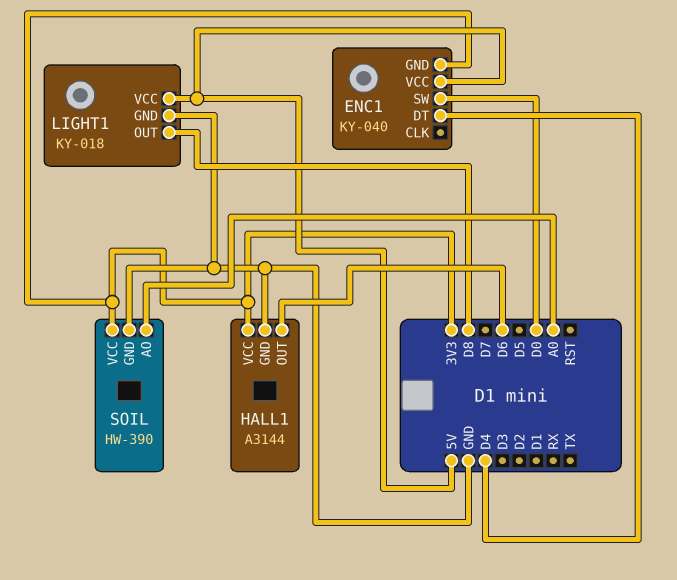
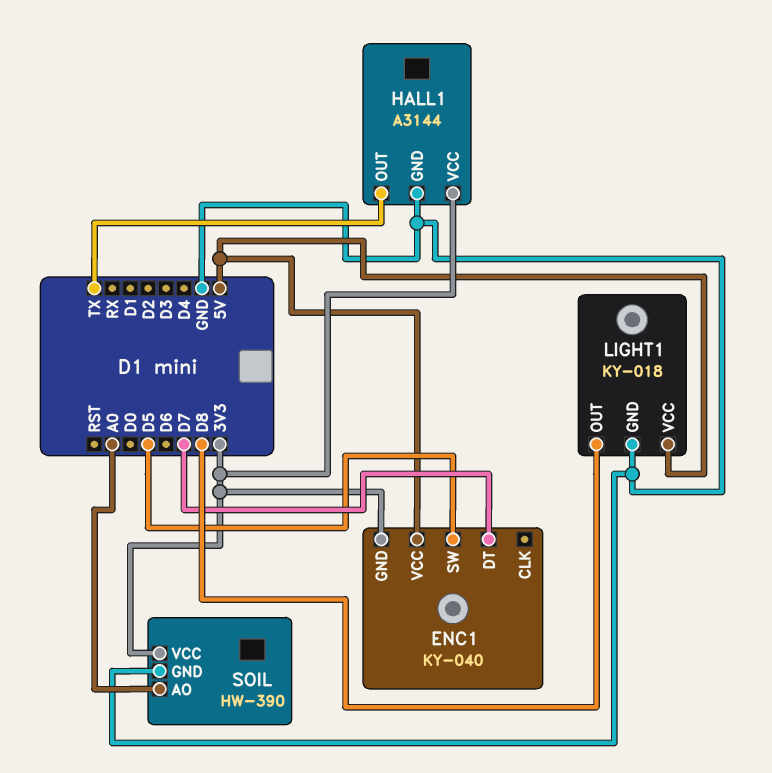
ENC1 pin DT: D4 -> D7
ENC1 pin SW: D0 -> D5
HALL1 pin OUT: D6 -> TX

